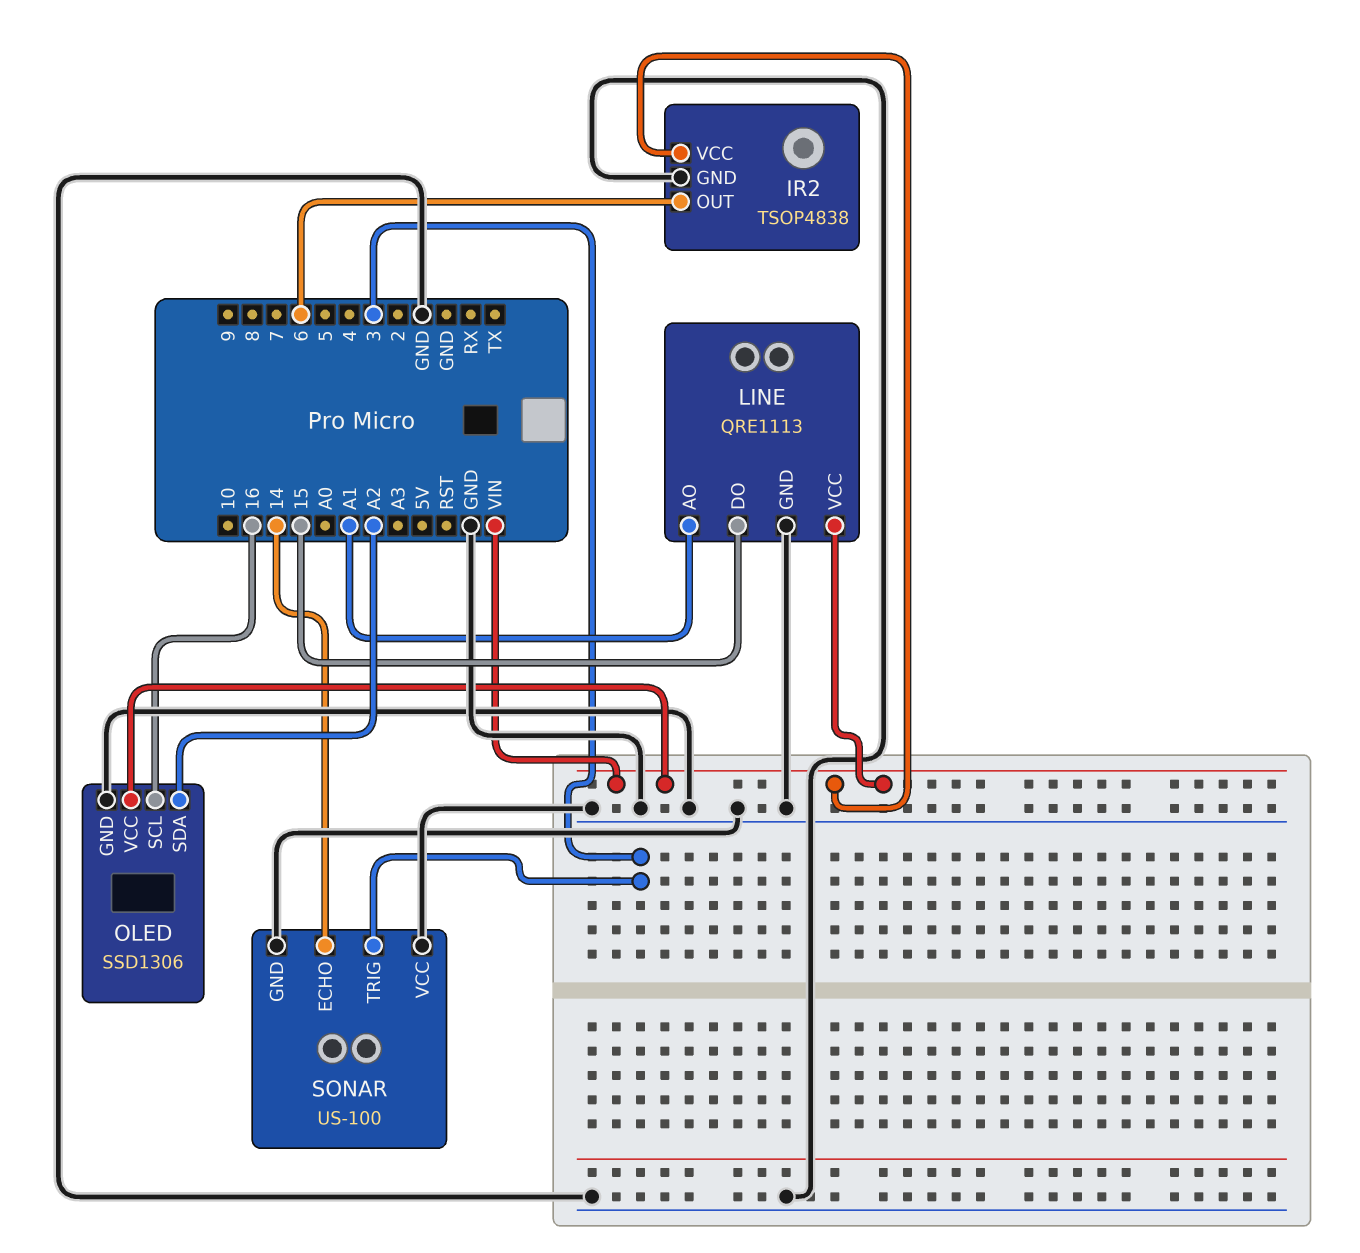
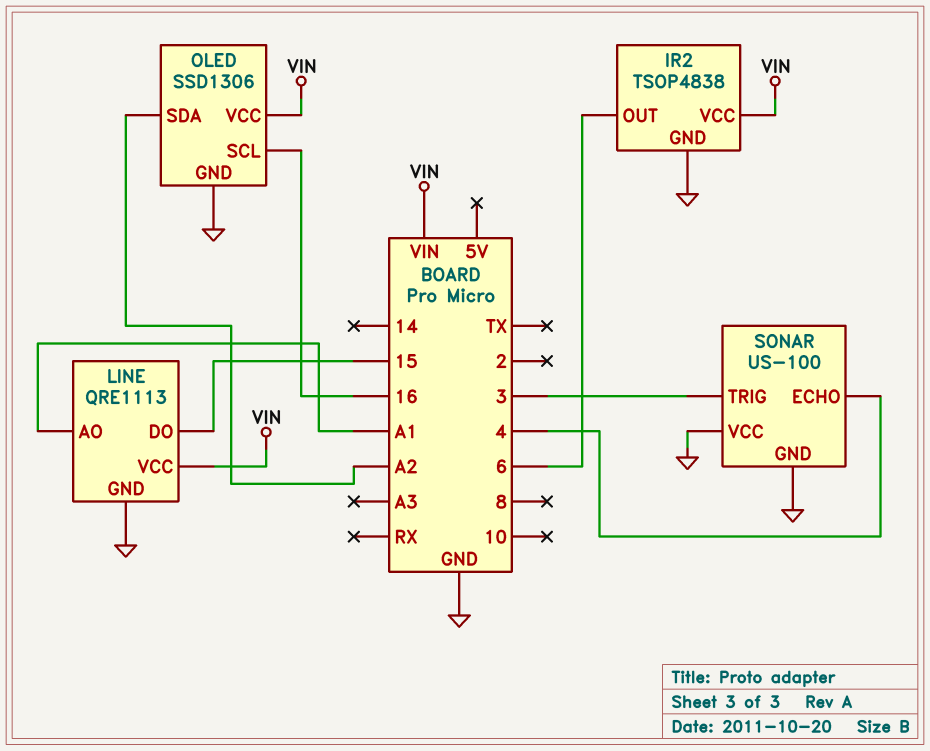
SONAR pin ECHO: 14 -> 4

